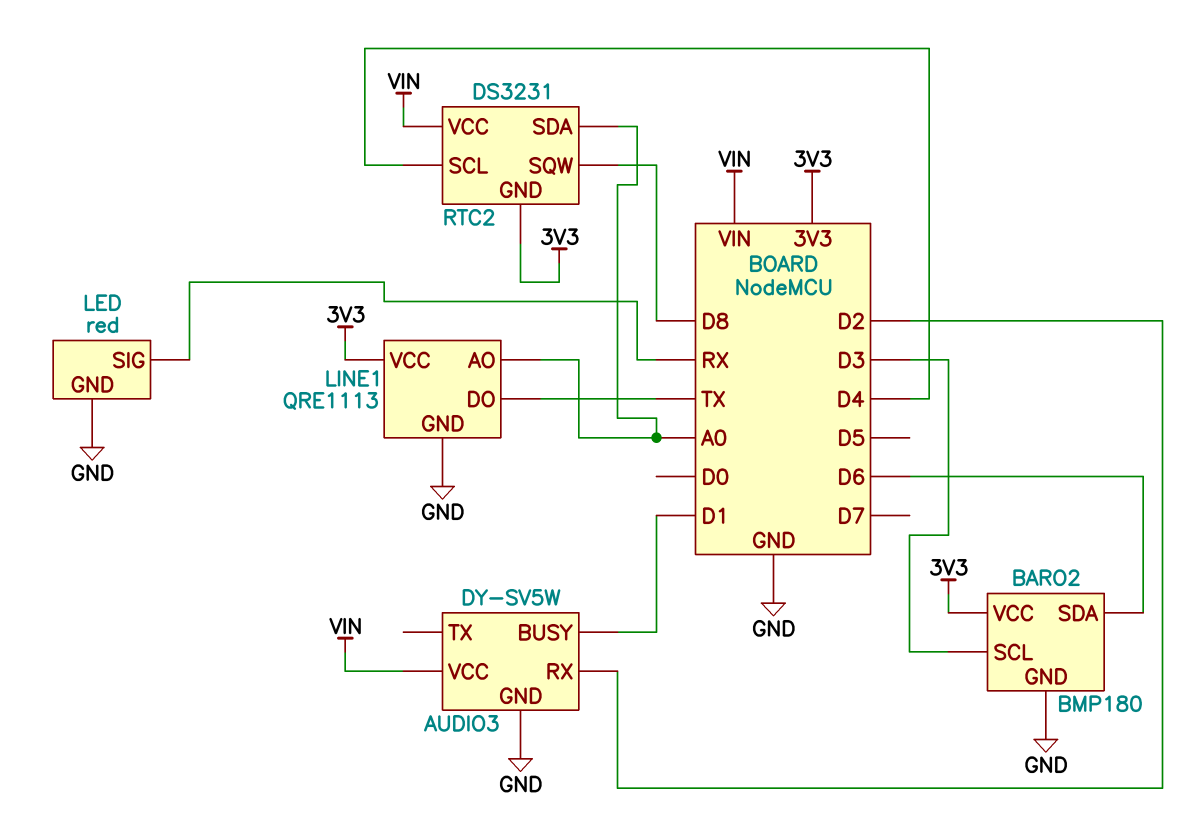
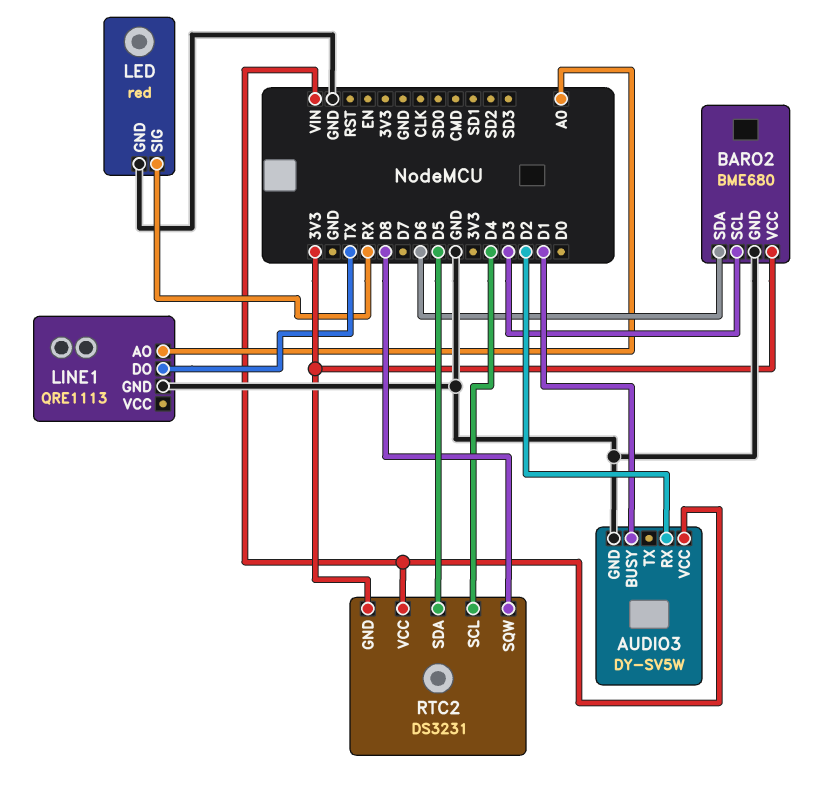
BARO2: BMP180 -> BME680
LINE1 pin VCC: 3V3 -> none
RTC2 pin SDA: A0 -> D5

